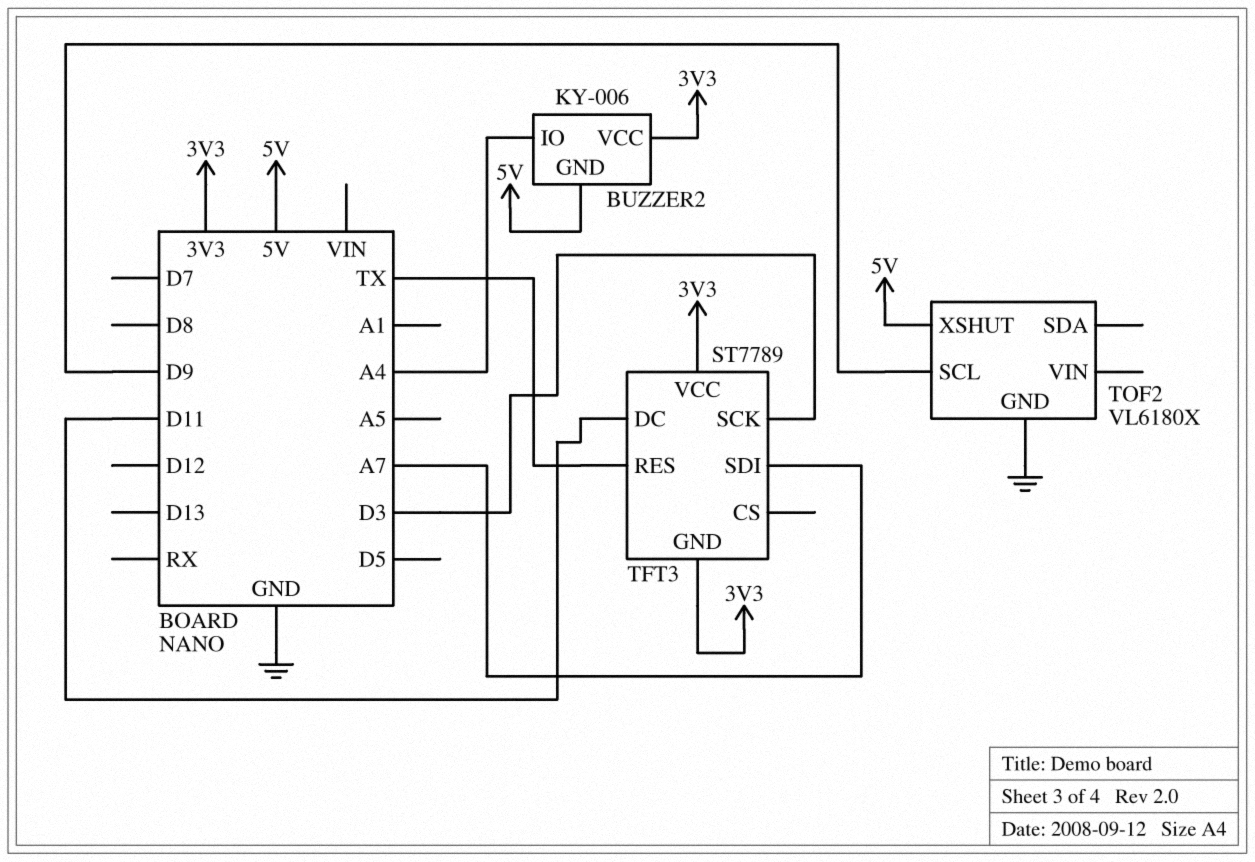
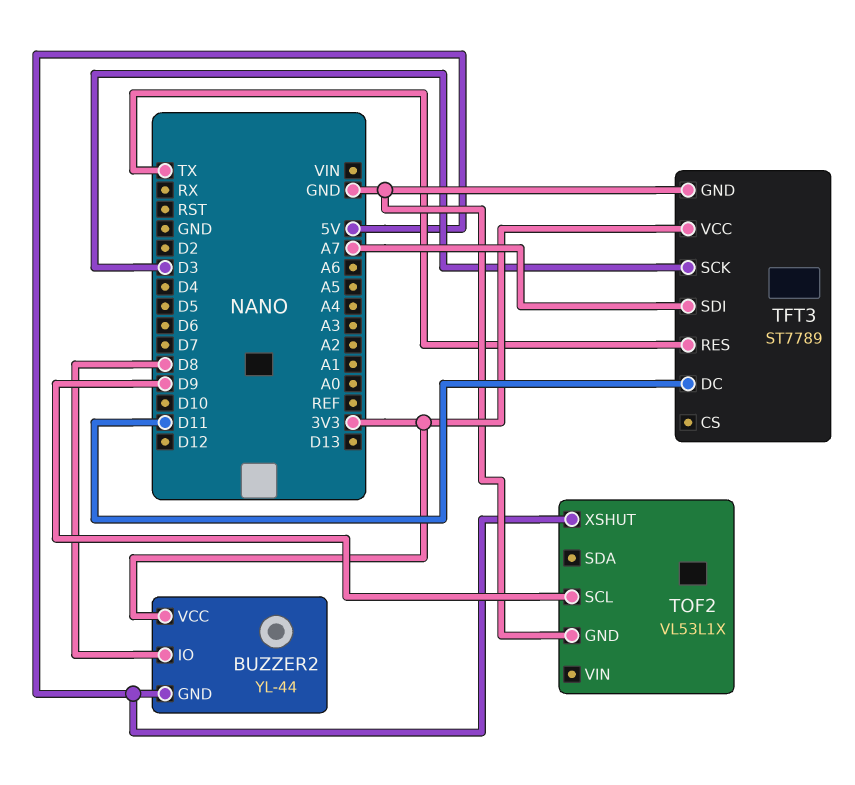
BUZZER2: KY-006 -> YL-44
BUZZER2 pin IO: A4 -> D8
TFT3 pin GND: 3V3 -> GND
TOF2: VL6180X -> VL53L1X

